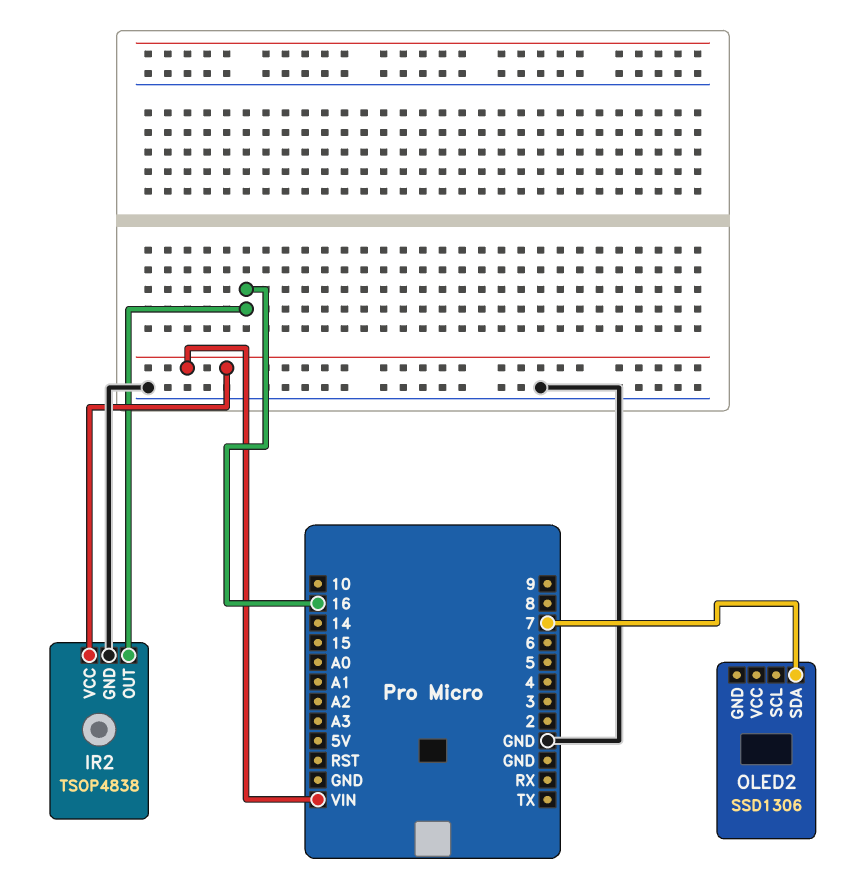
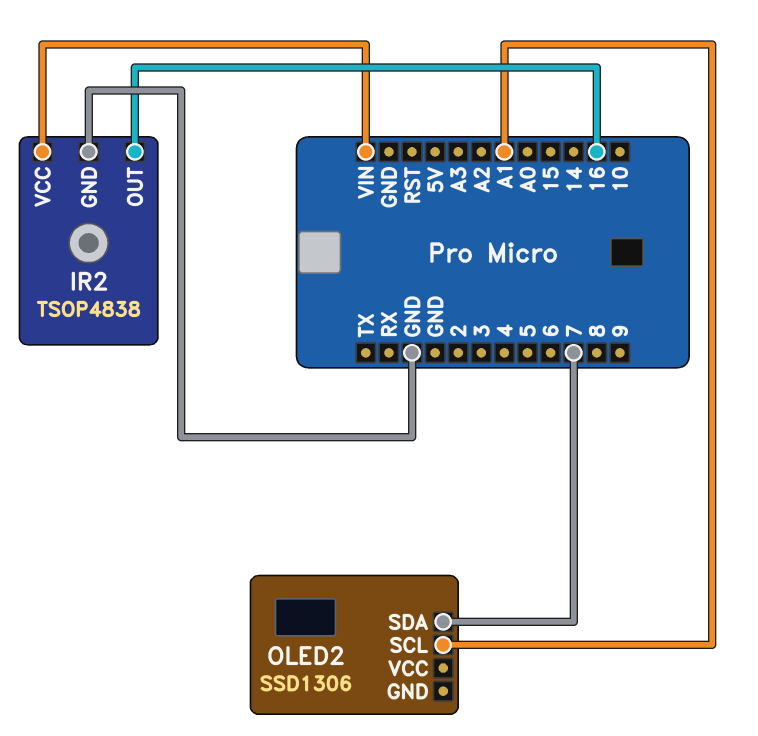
OLED2 pin SCL: none -> A1

